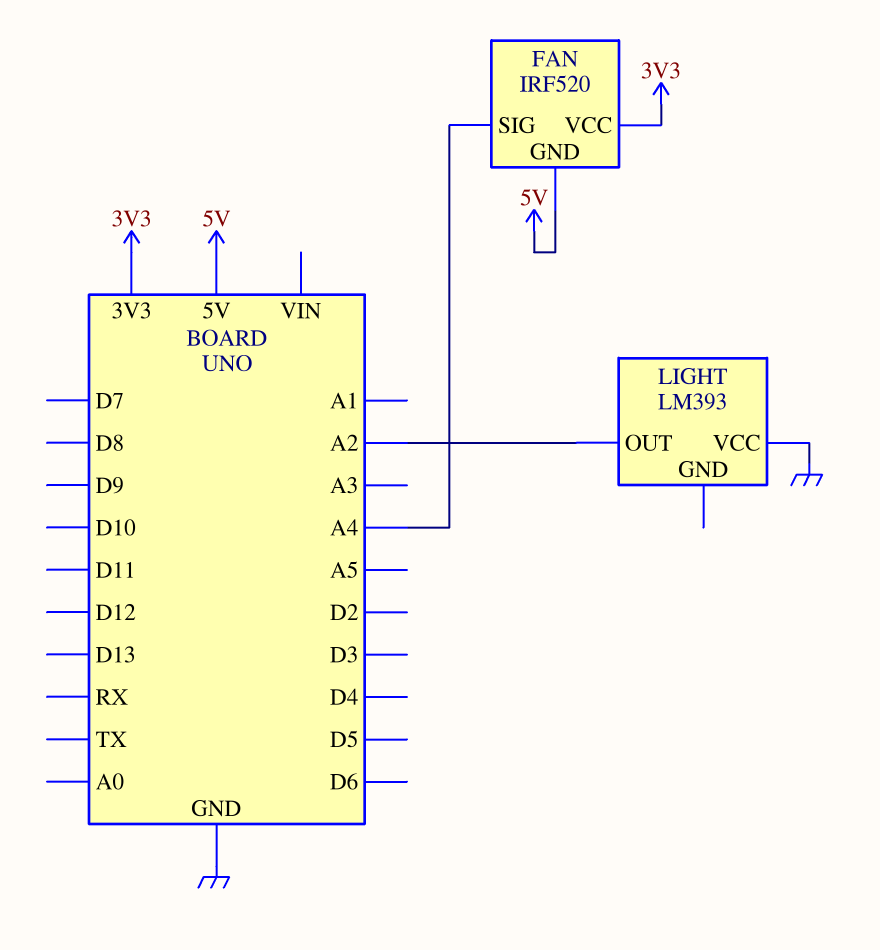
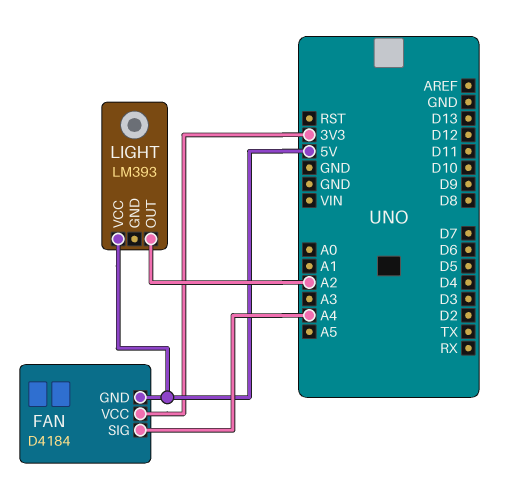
FAN: IRF520 -> D4184
LIGHT pin VCC: GND -> 5V

